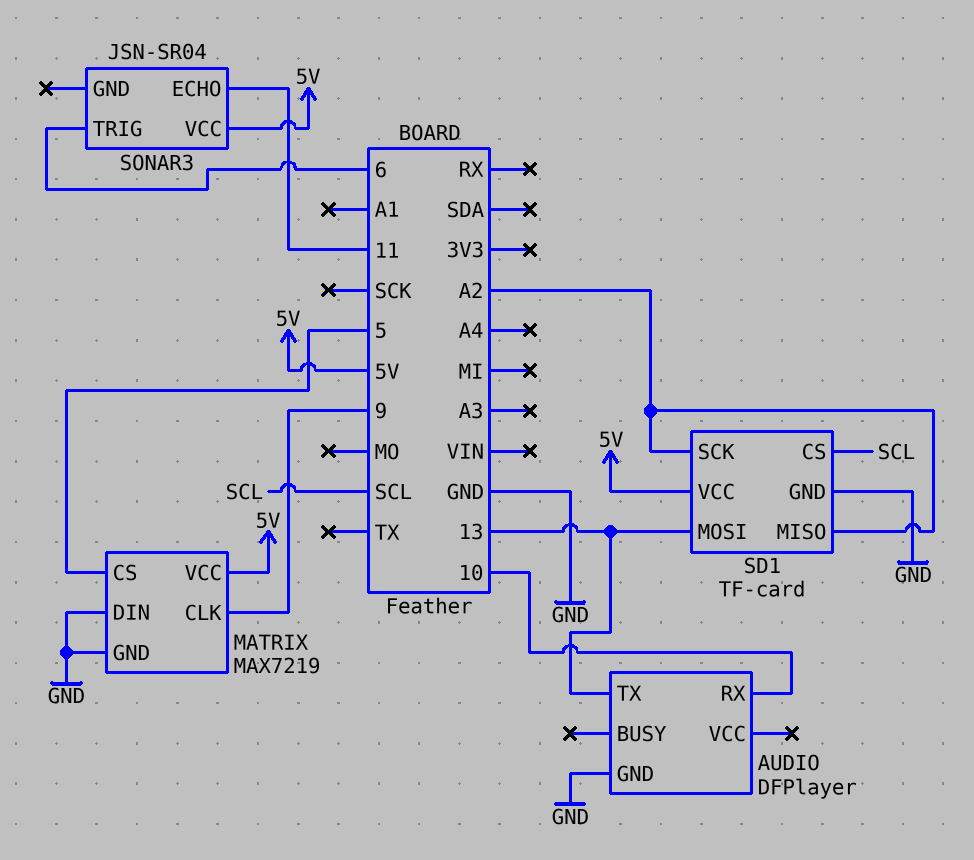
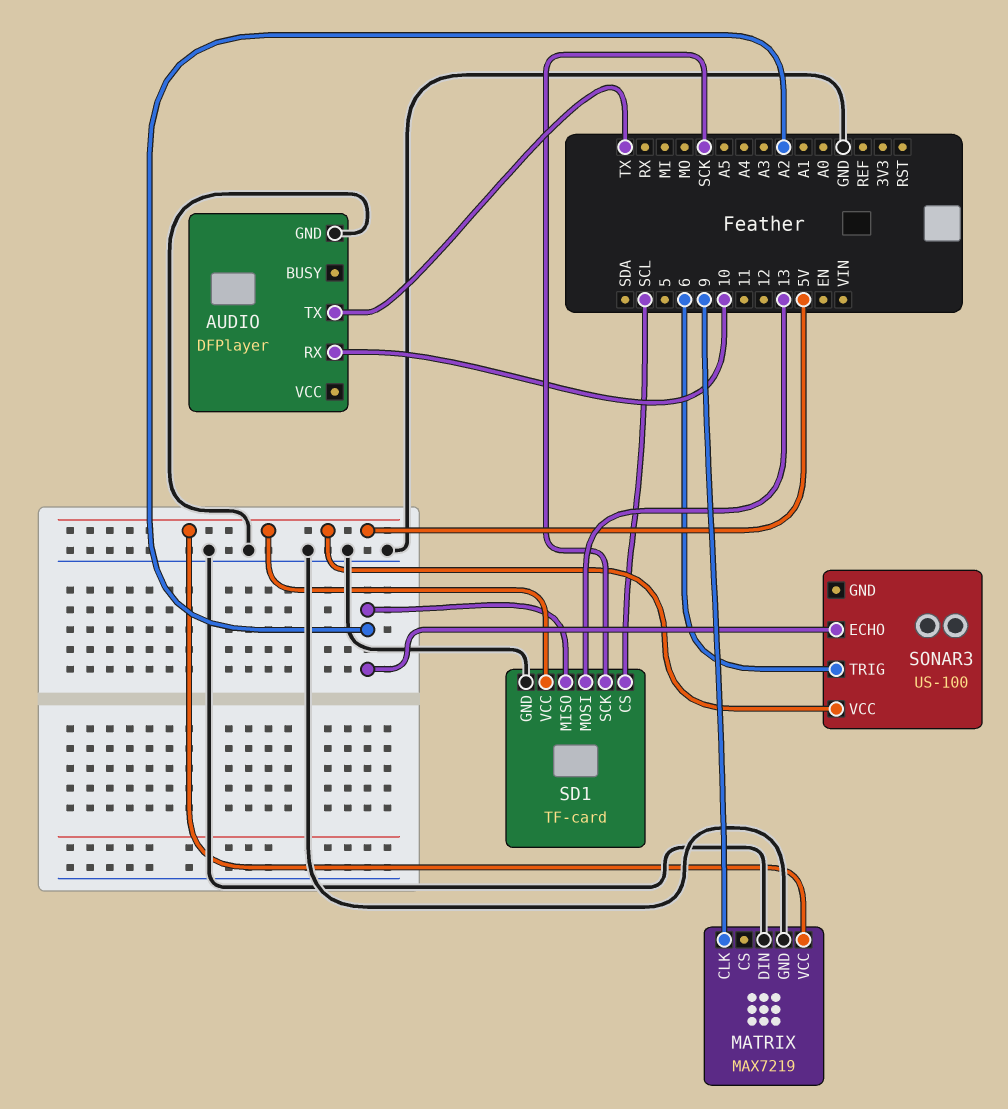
AUDIO pin TX: 13 -> TX
MATRIX pin CS: 5 -> none
SD1 pin SCK: A2 -> SCK
SONAR3: JSN-SR04 -> US-100
SONAR3 pin ECHO: 11 -> A2

